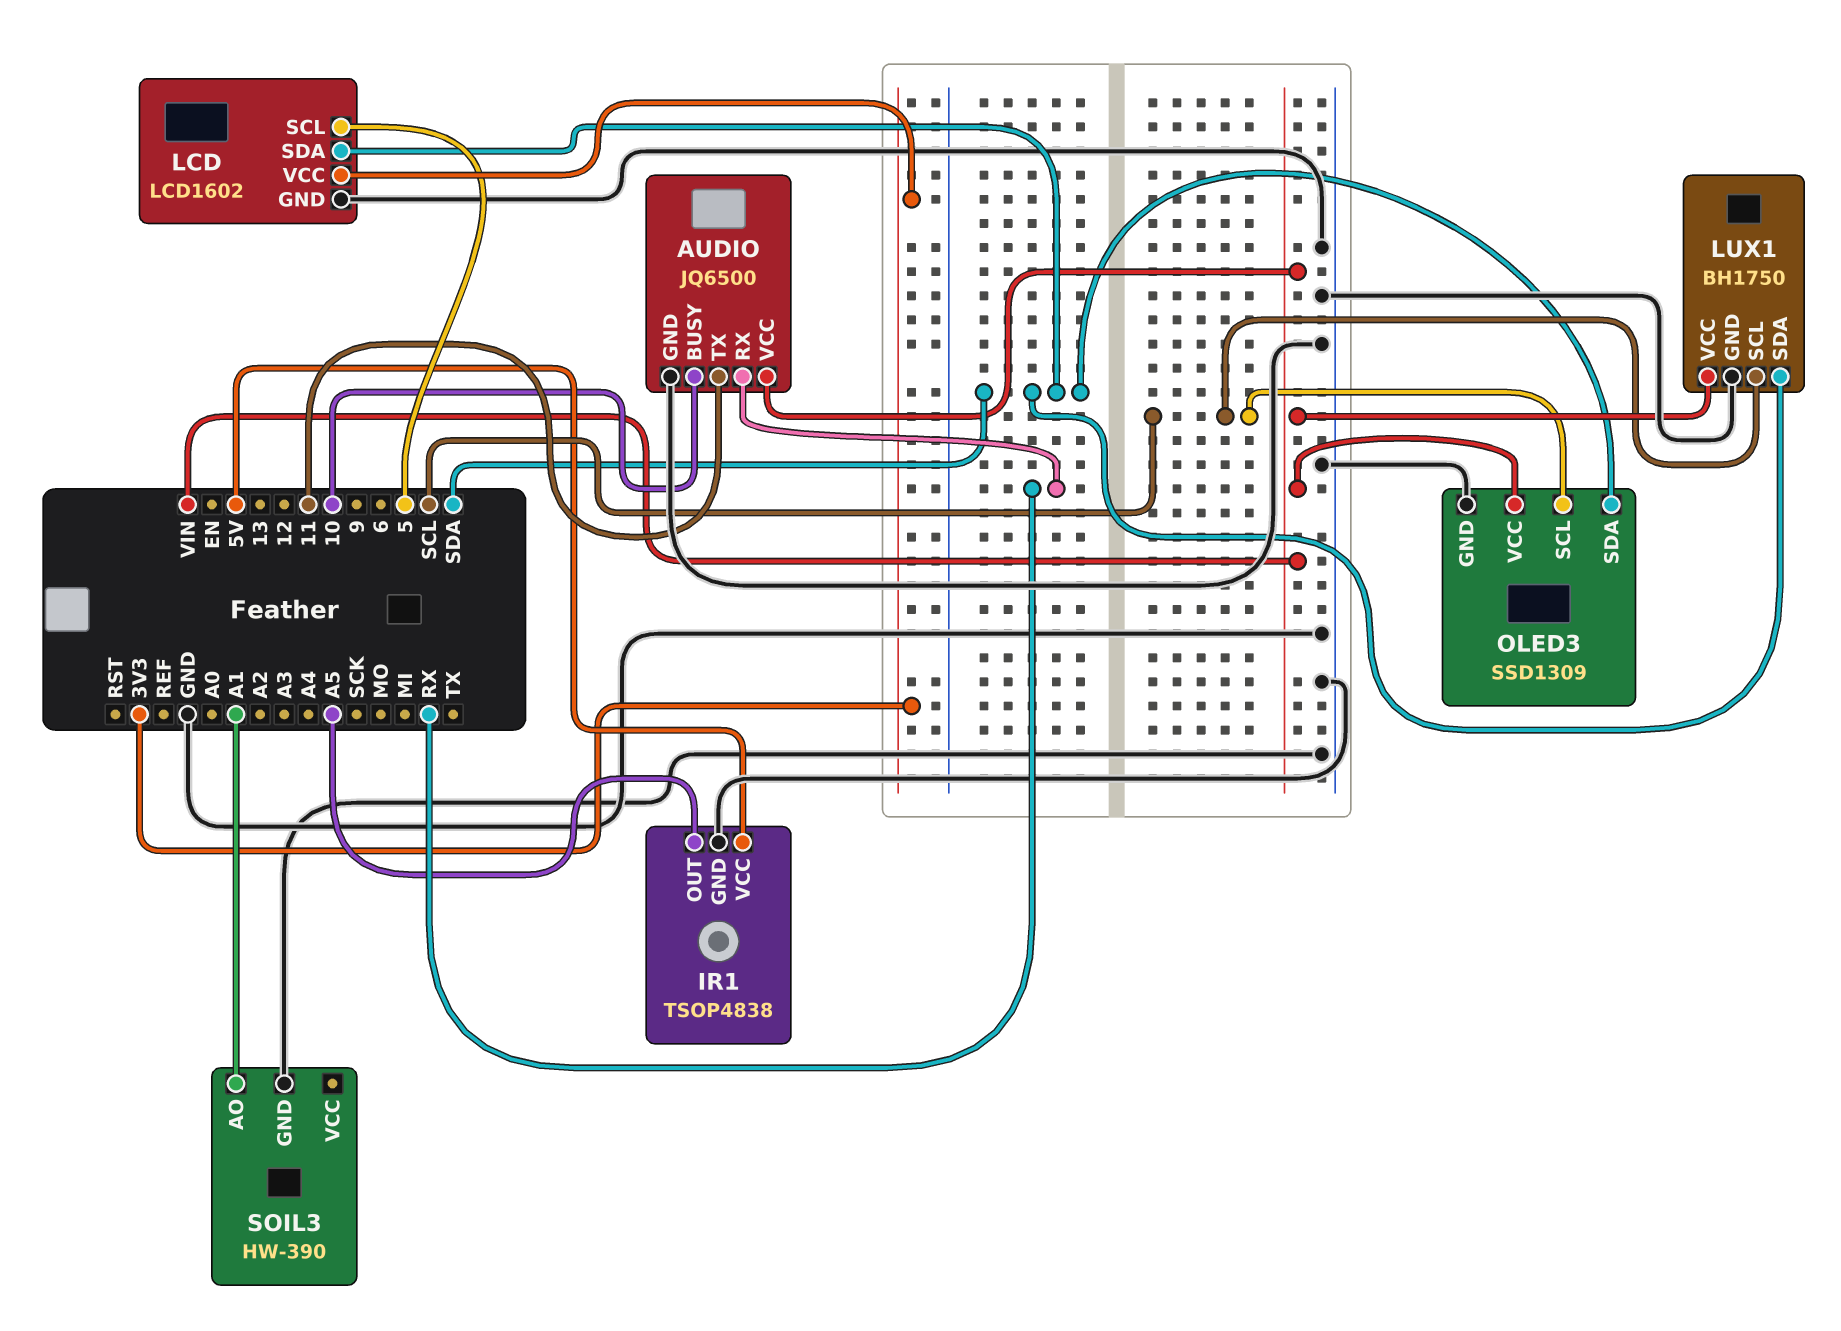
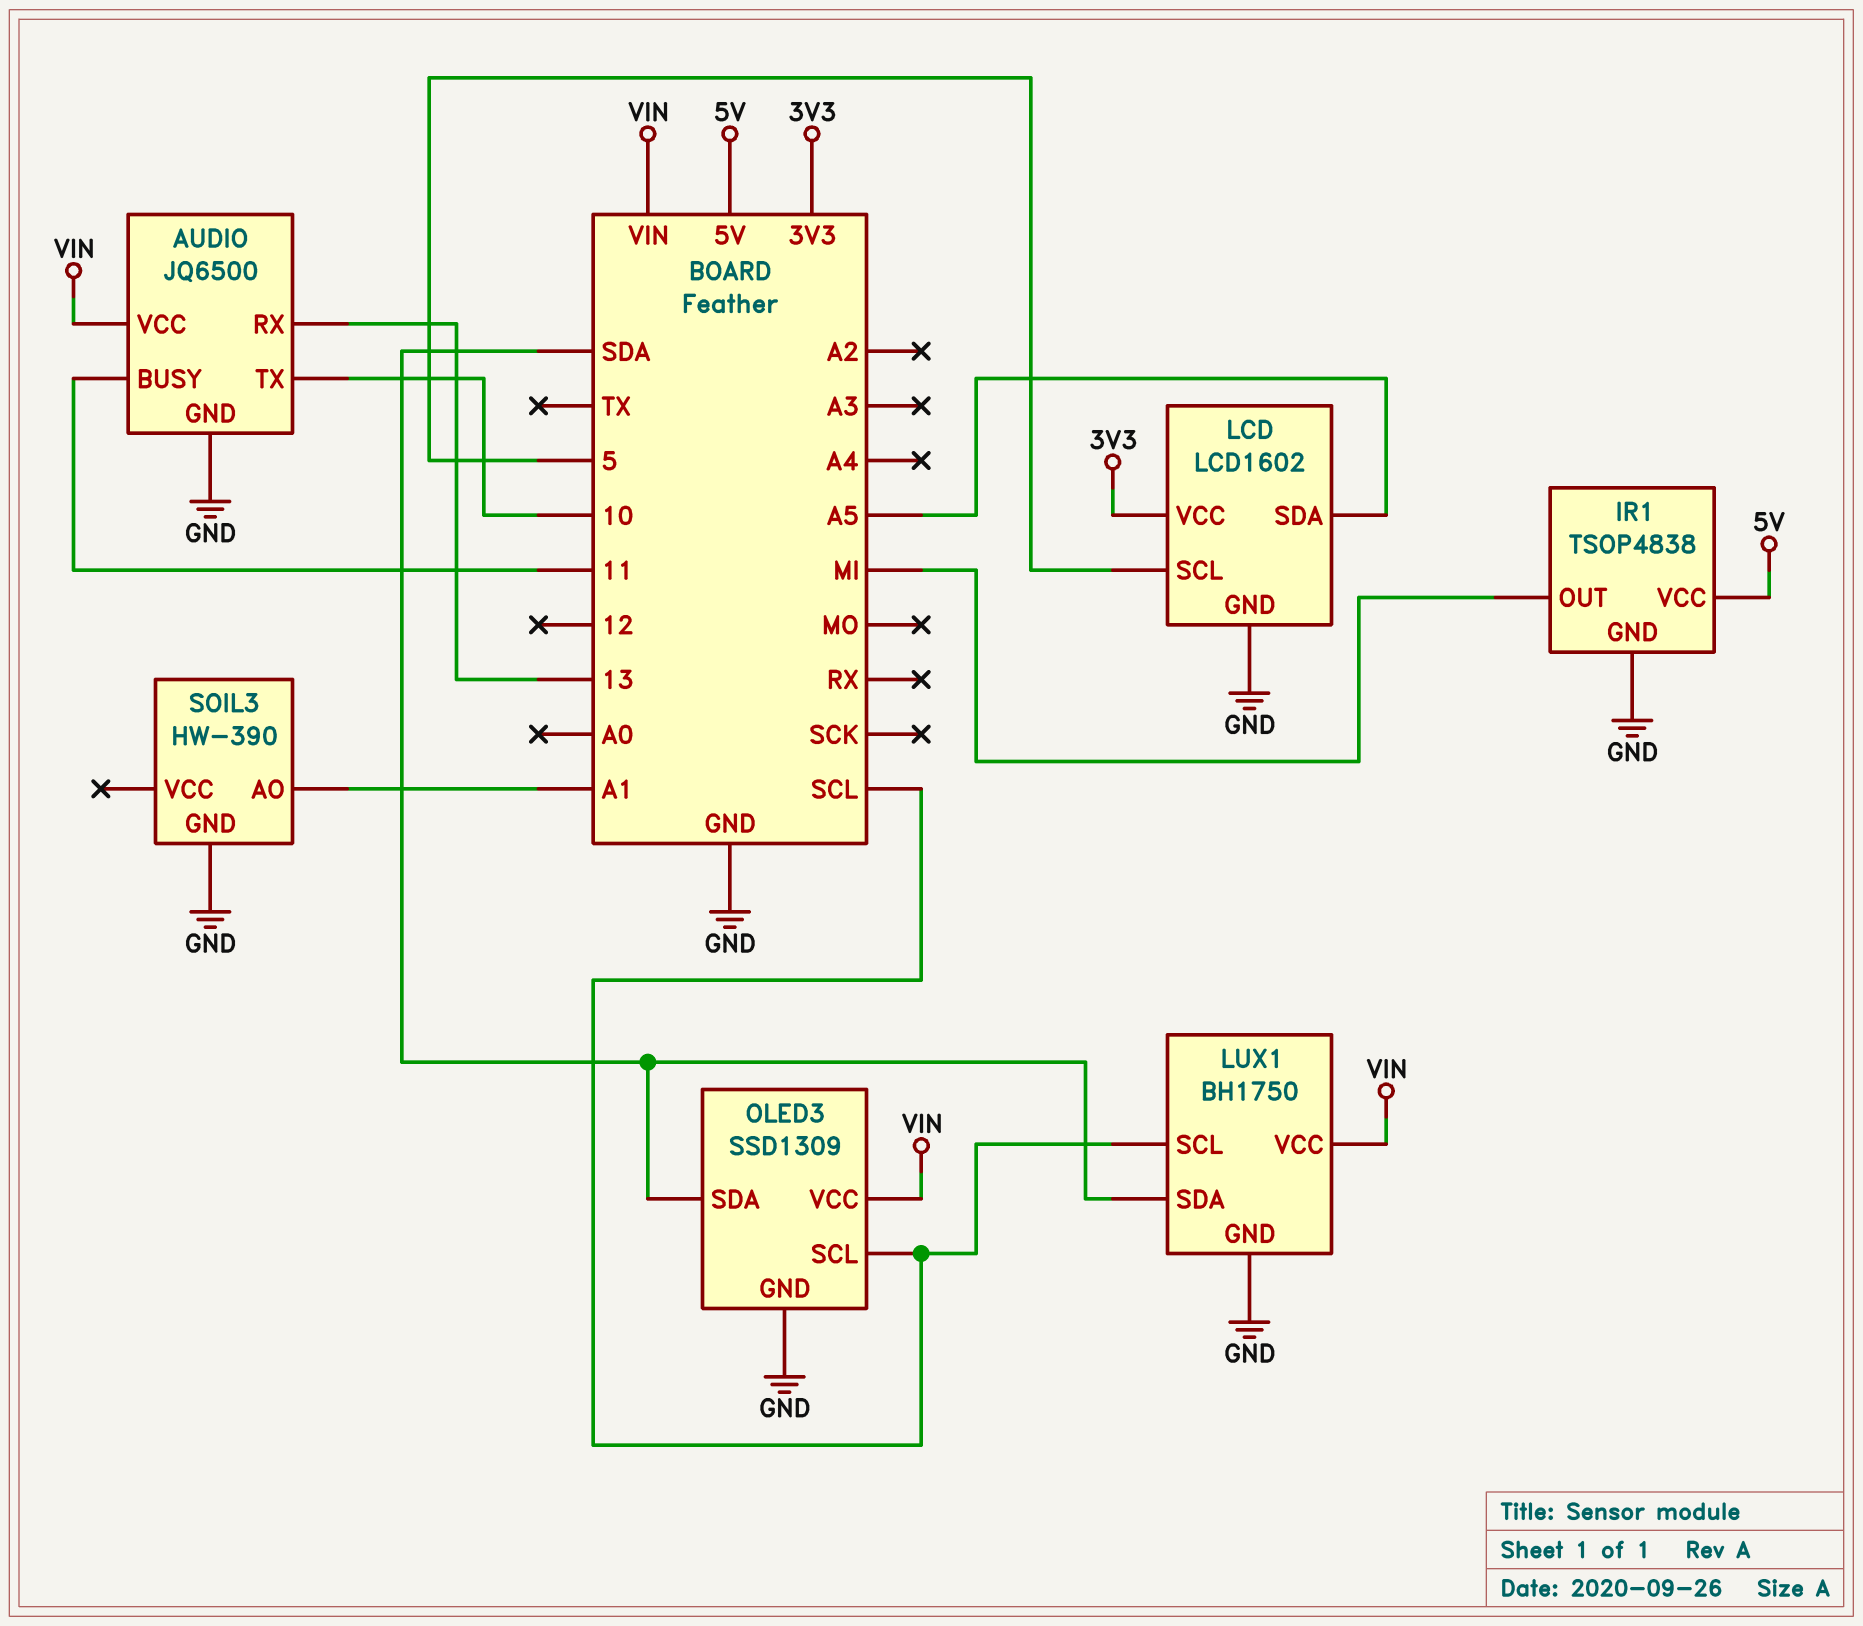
AUDIO pin BUSY: 10 -> 11
AUDIO pin RX: RX -> 13
AUDIO pin TX: 11 -> 10
IR1 pin OUT: A5 -> MI
LCD pin SDA: SDA -> A5

